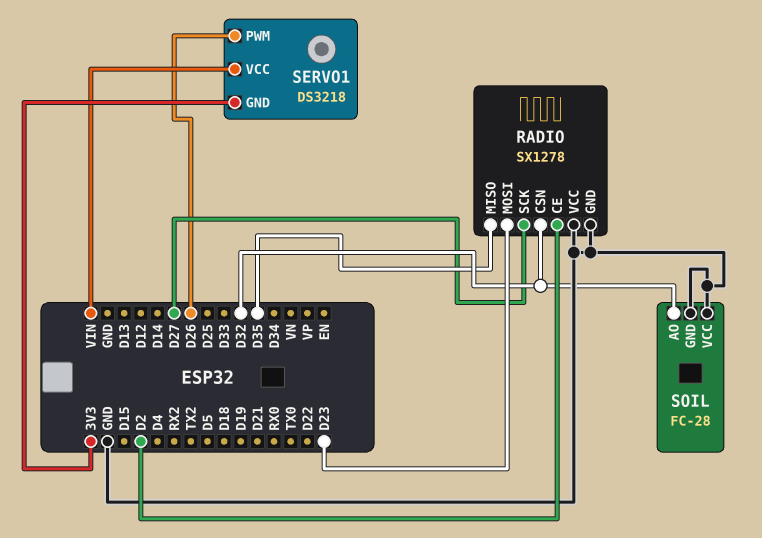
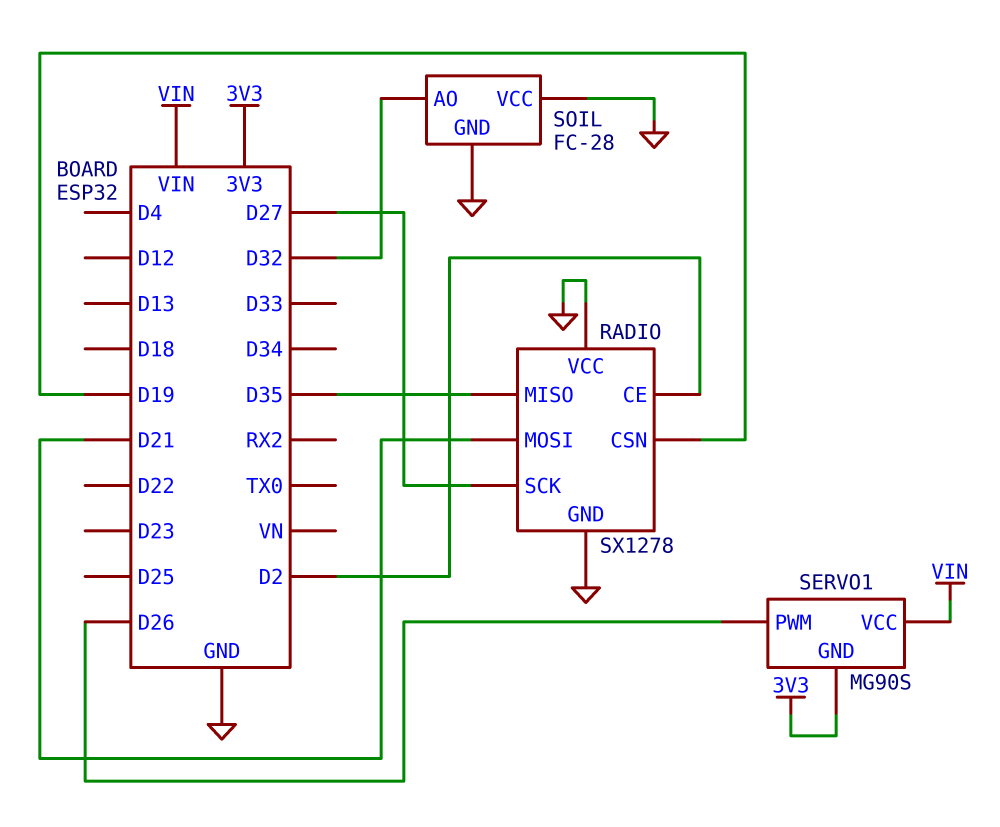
RADIO pin CSN: D32 -> D19
RADIO pin MOSI: D23 -> D21
SERVO1: DS3218 -> MG90S

